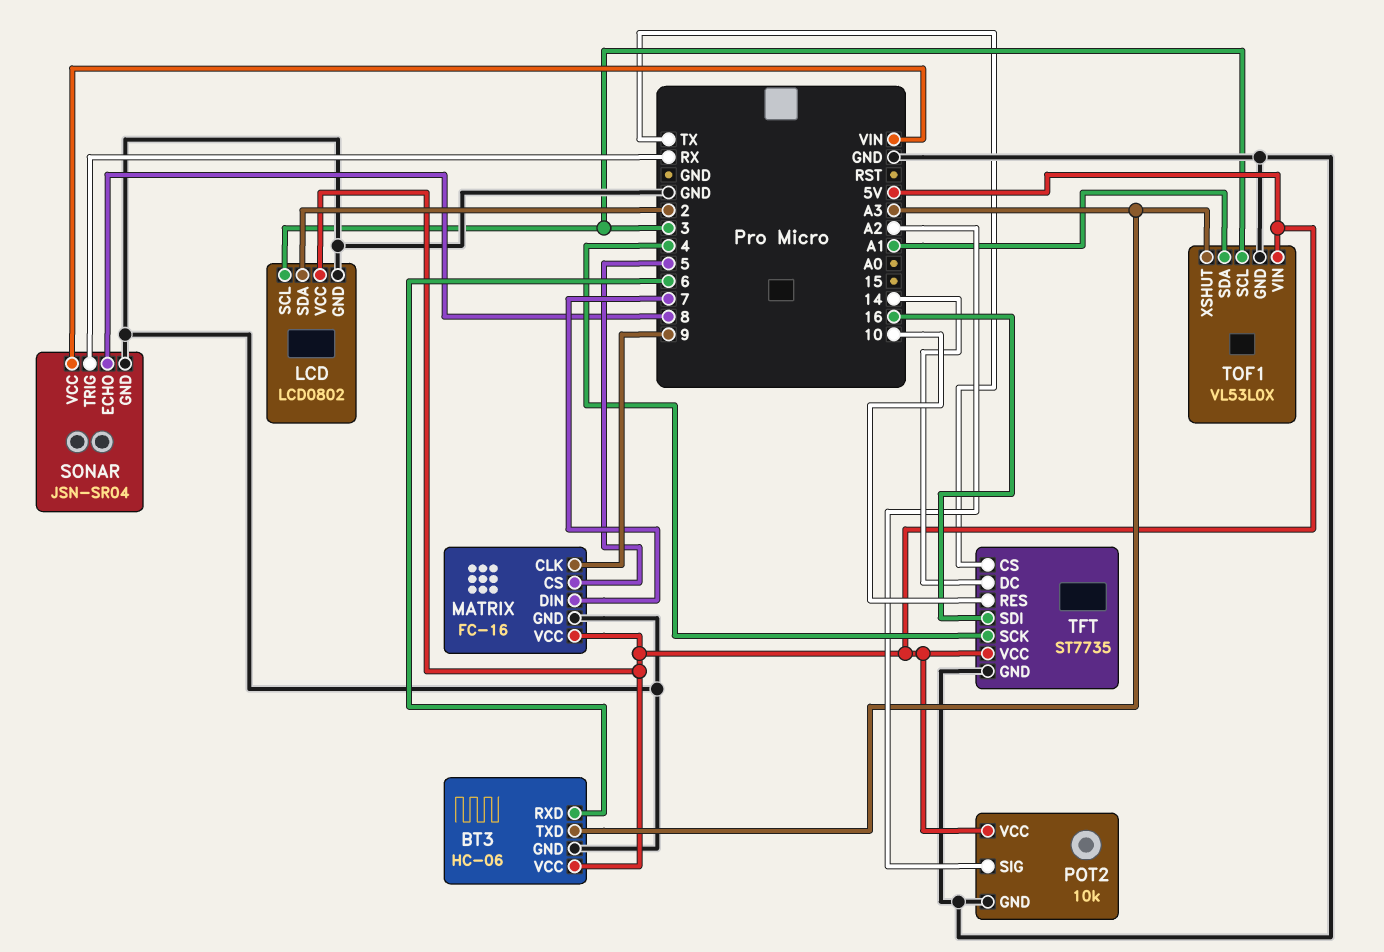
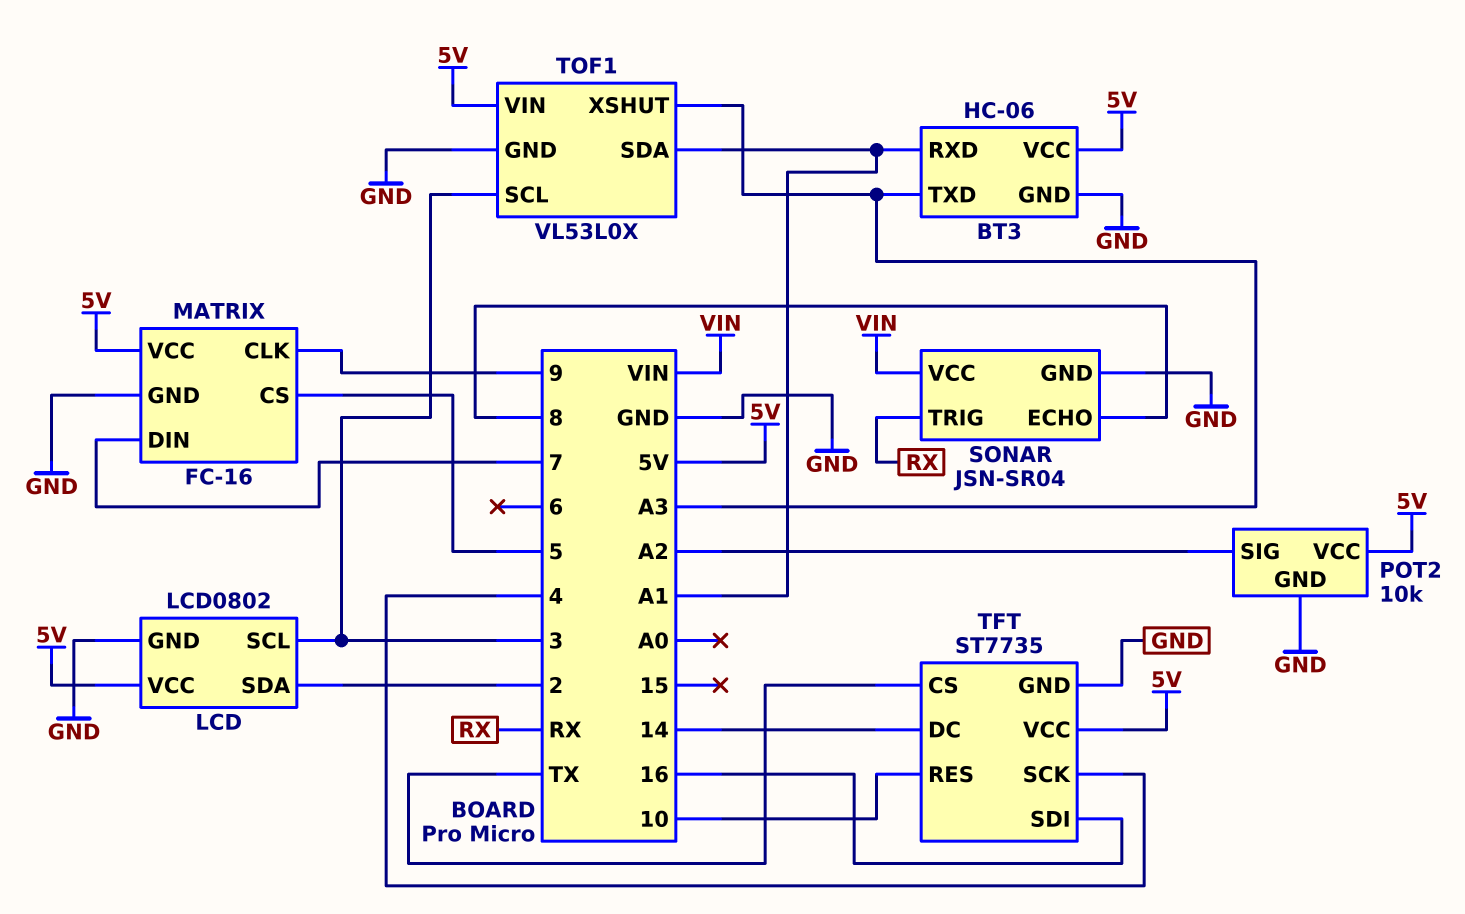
BT3 pin RXD: 6 -> A1

